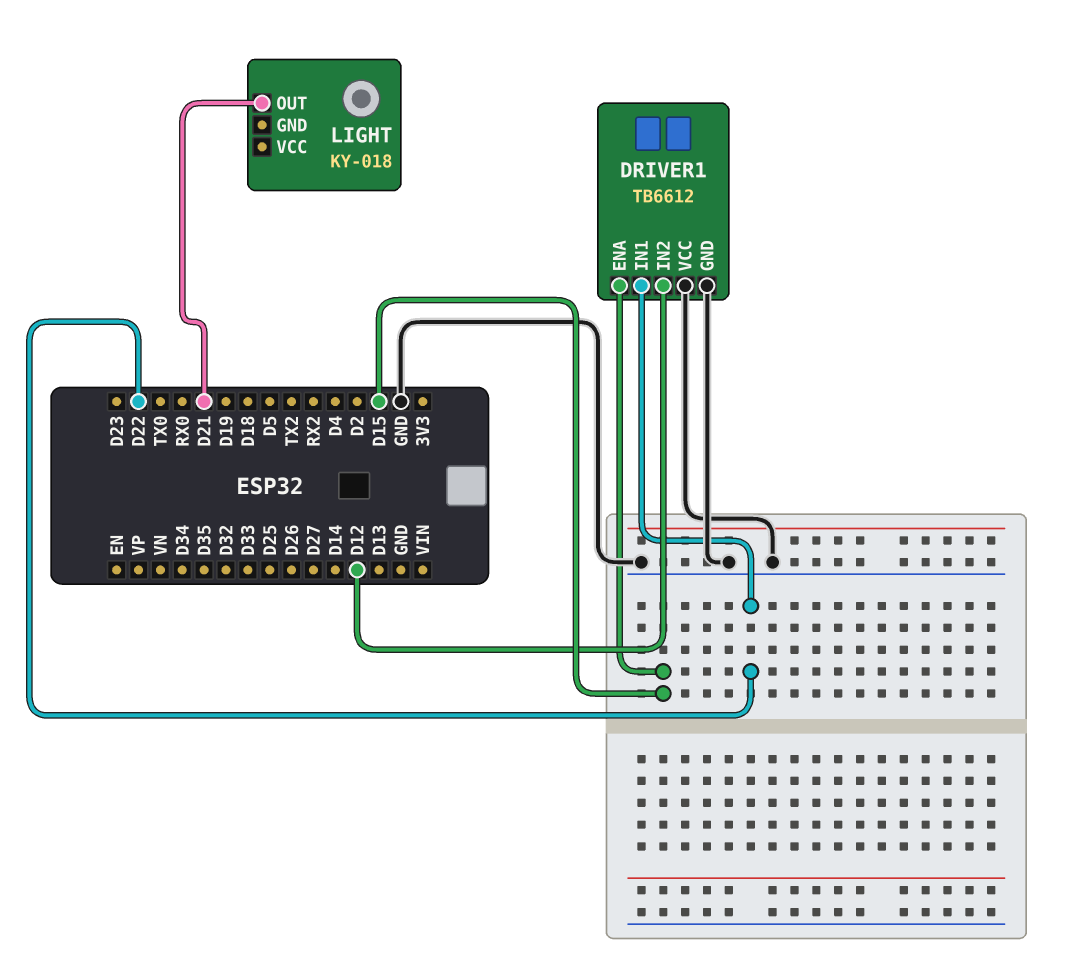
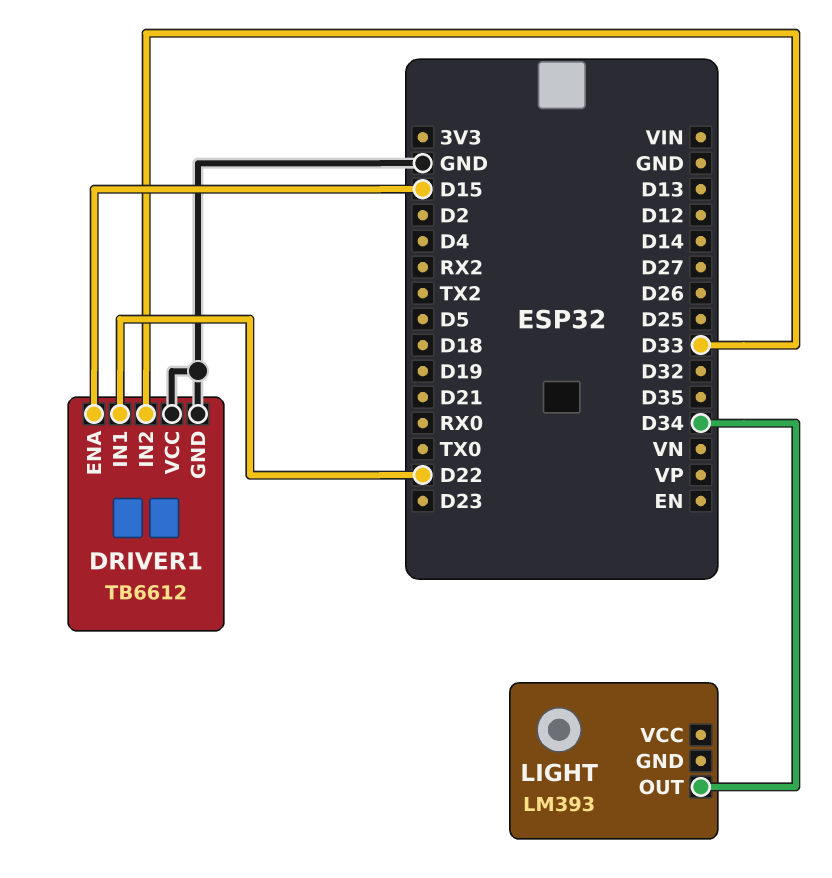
DRIVER1 pin IN2: D12 -> D33
LIGHT: KY-018 -> LM393
LIGHT pin OUT: D21 -> D34

